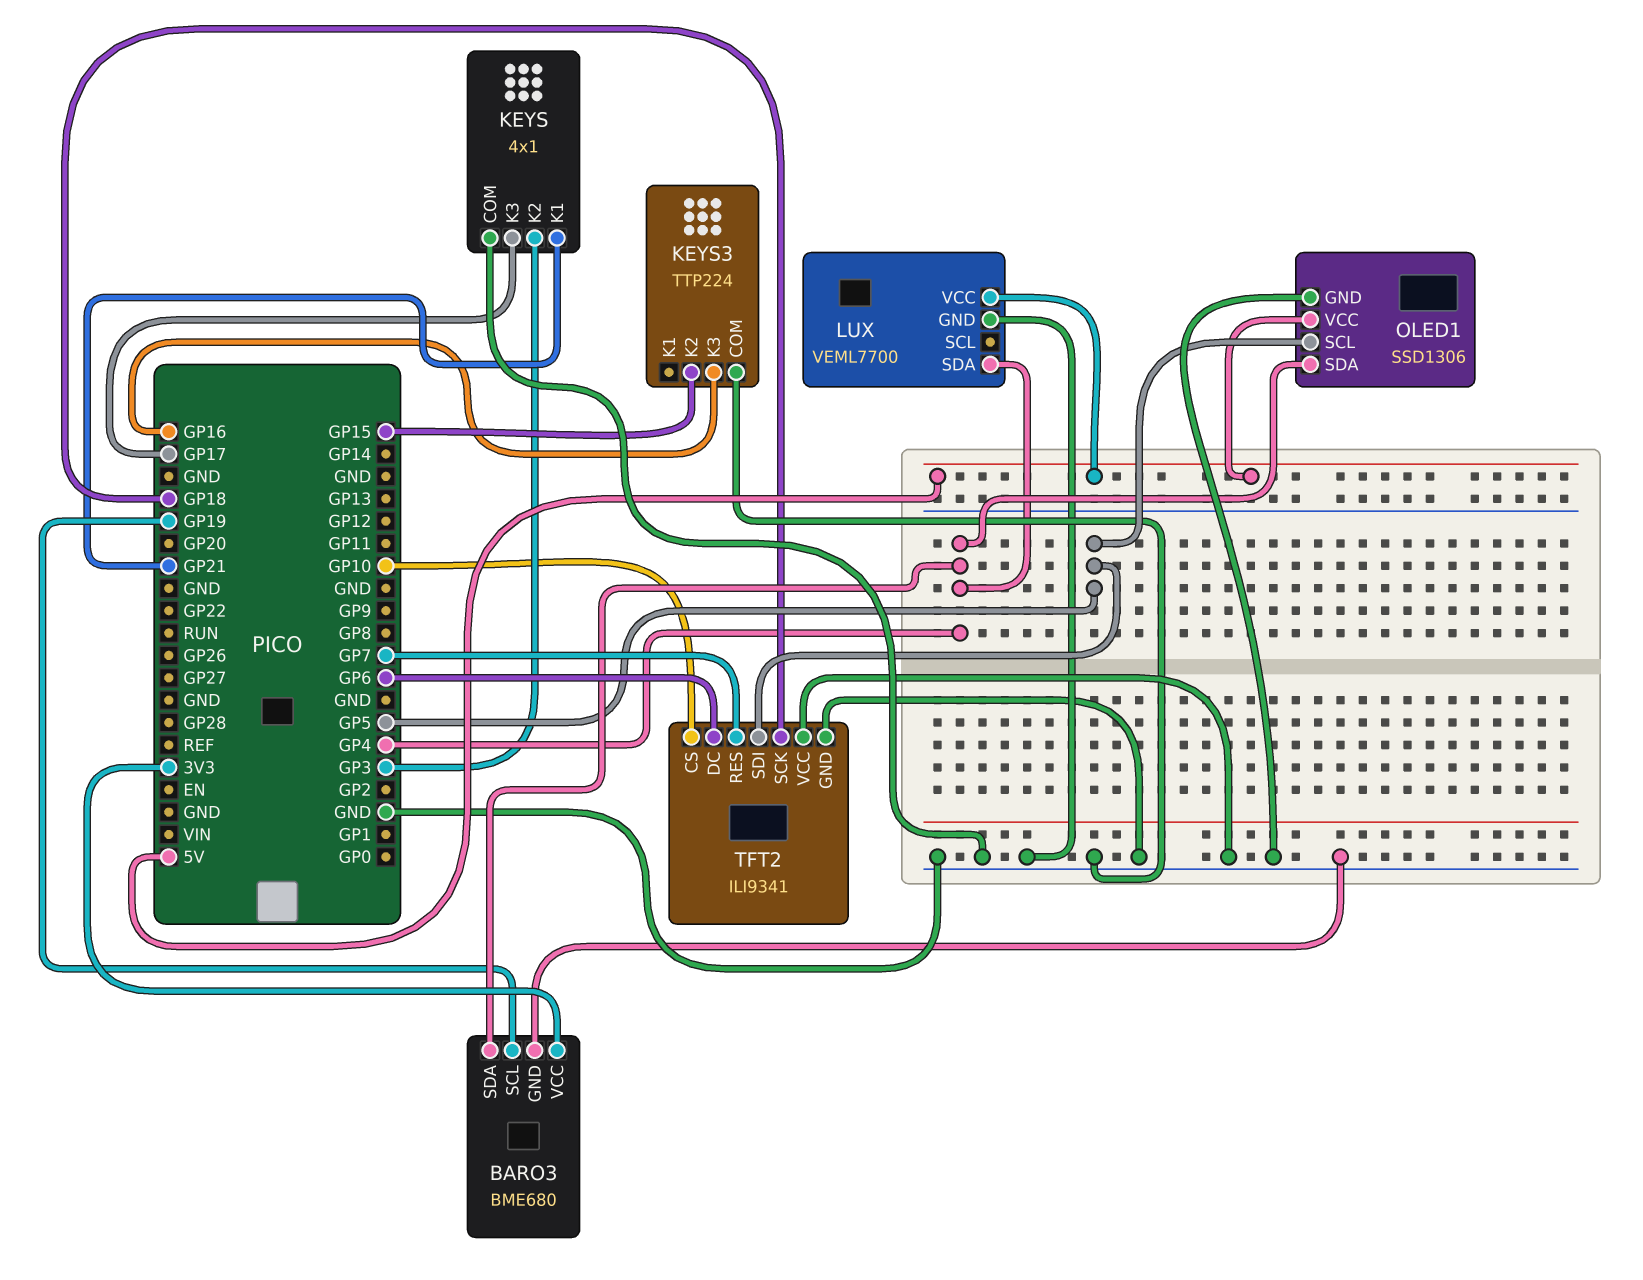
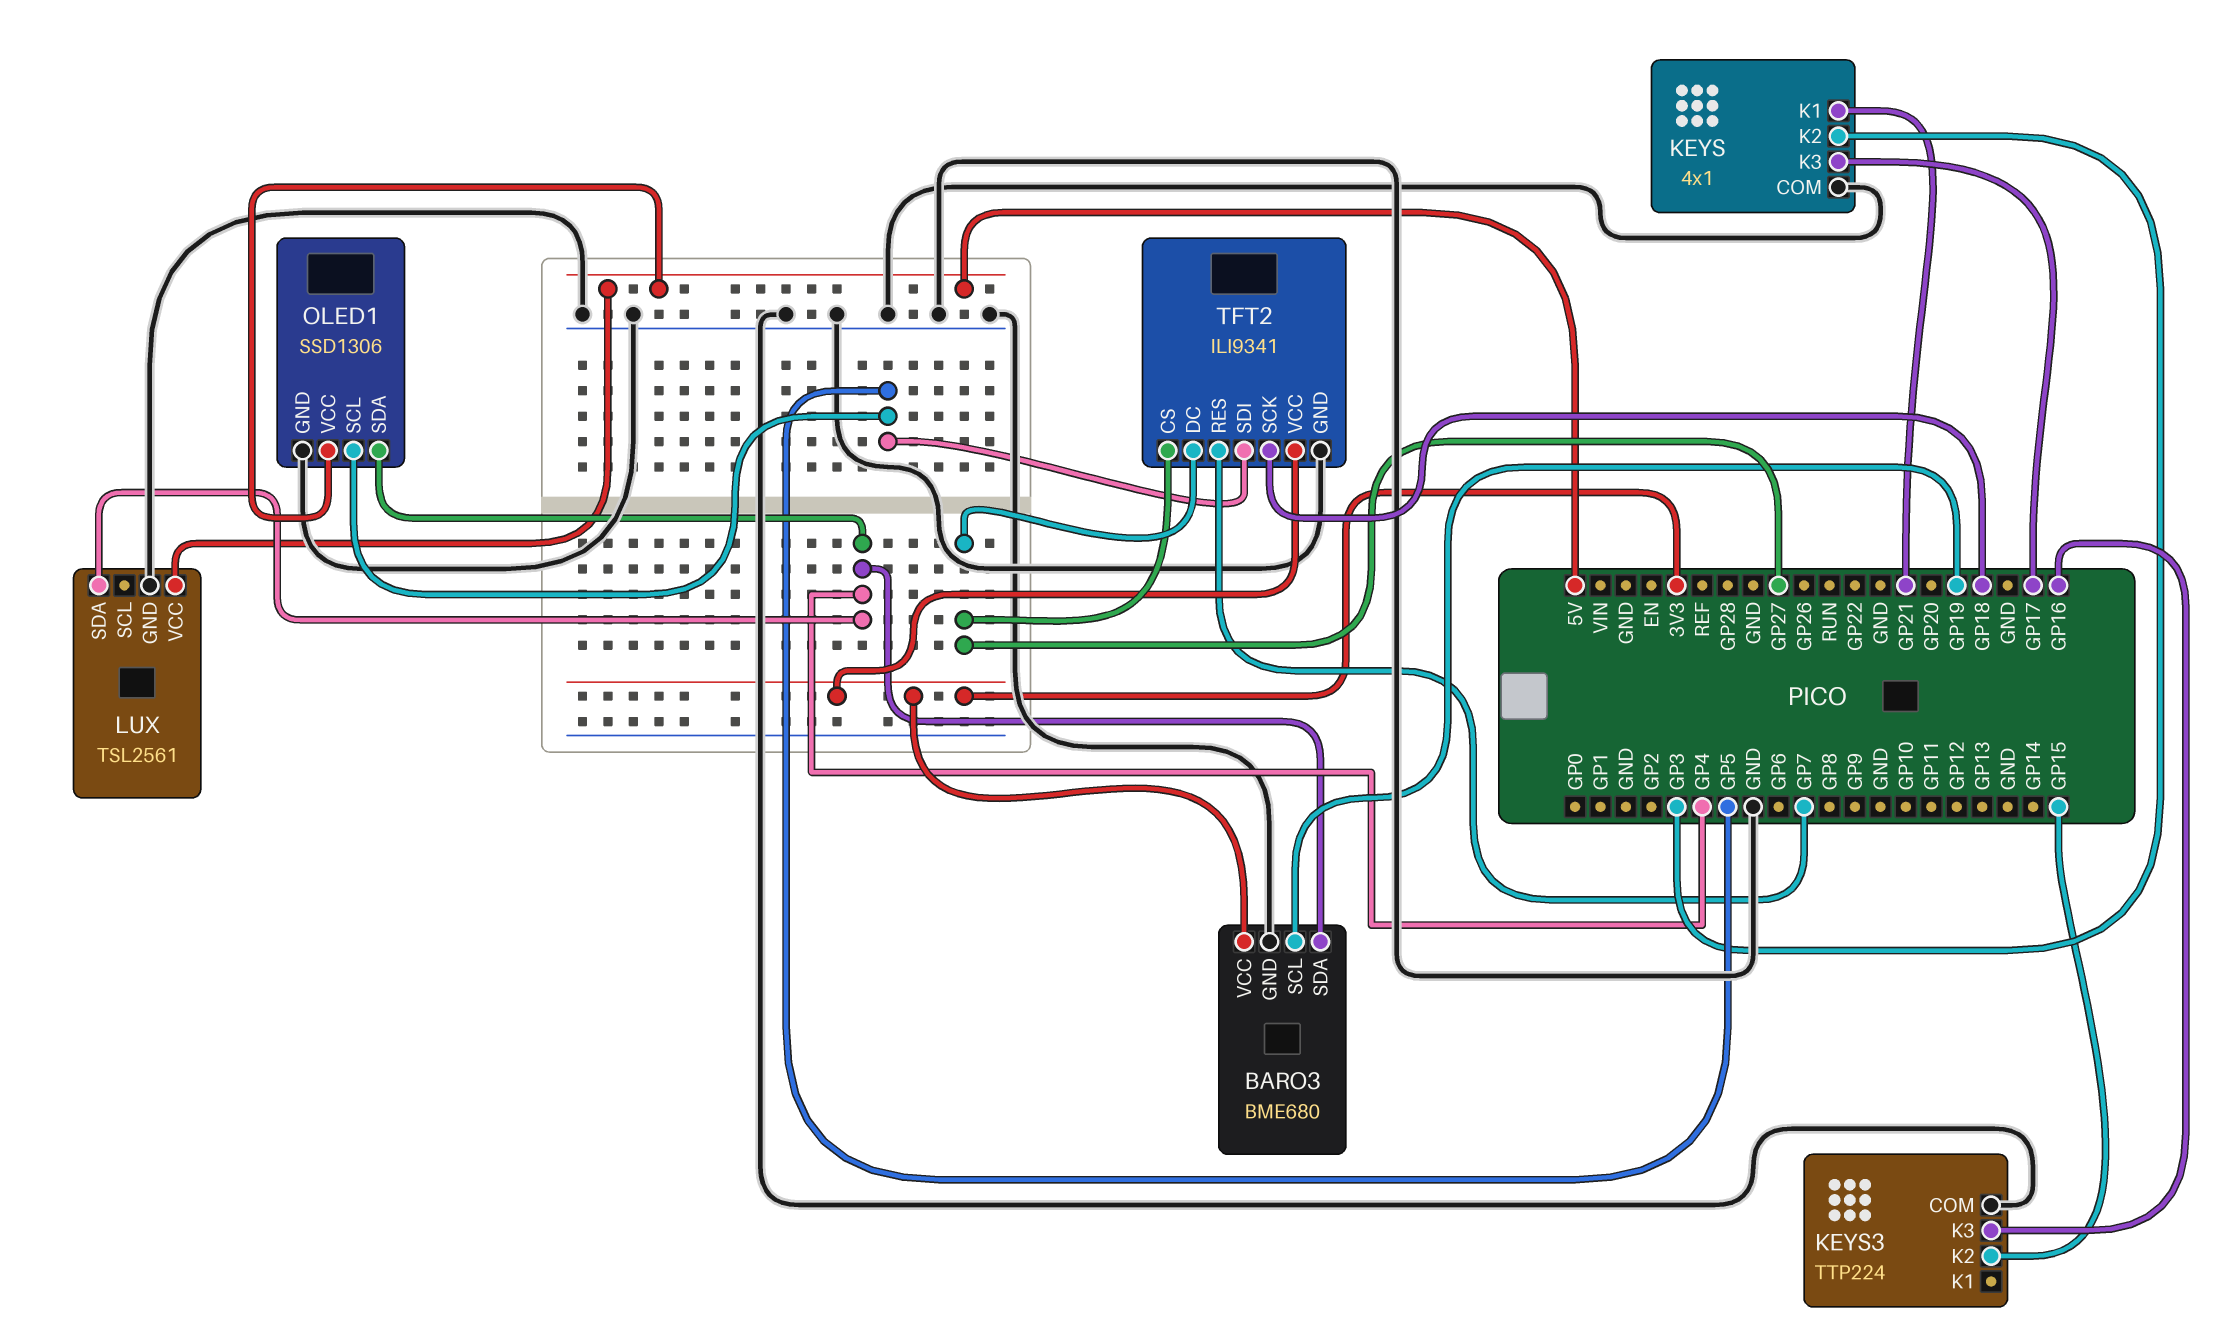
LUX: VEML7700 -> TSL2561
TFT2 pin CS: GP10 -> GP27
TFT2 pin DC: GP6 -> GP27
TFT2 pin VCC: GND -> 3V3

